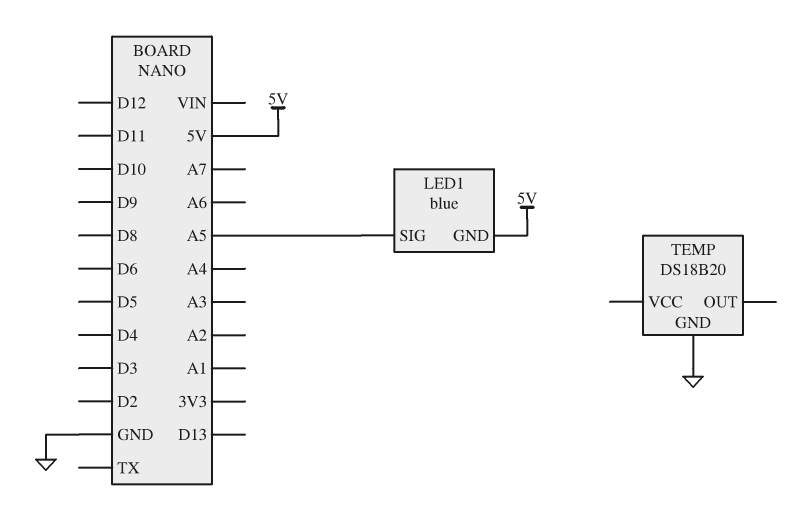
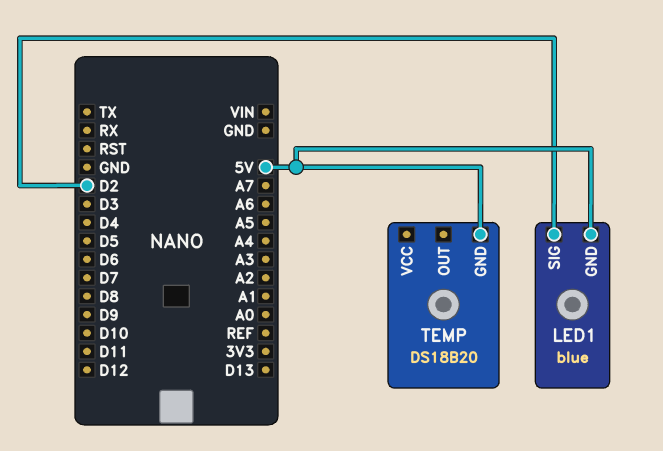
LED1 pin SIG: A5 -> D2
TEMP pin GND: GND -> 5V

